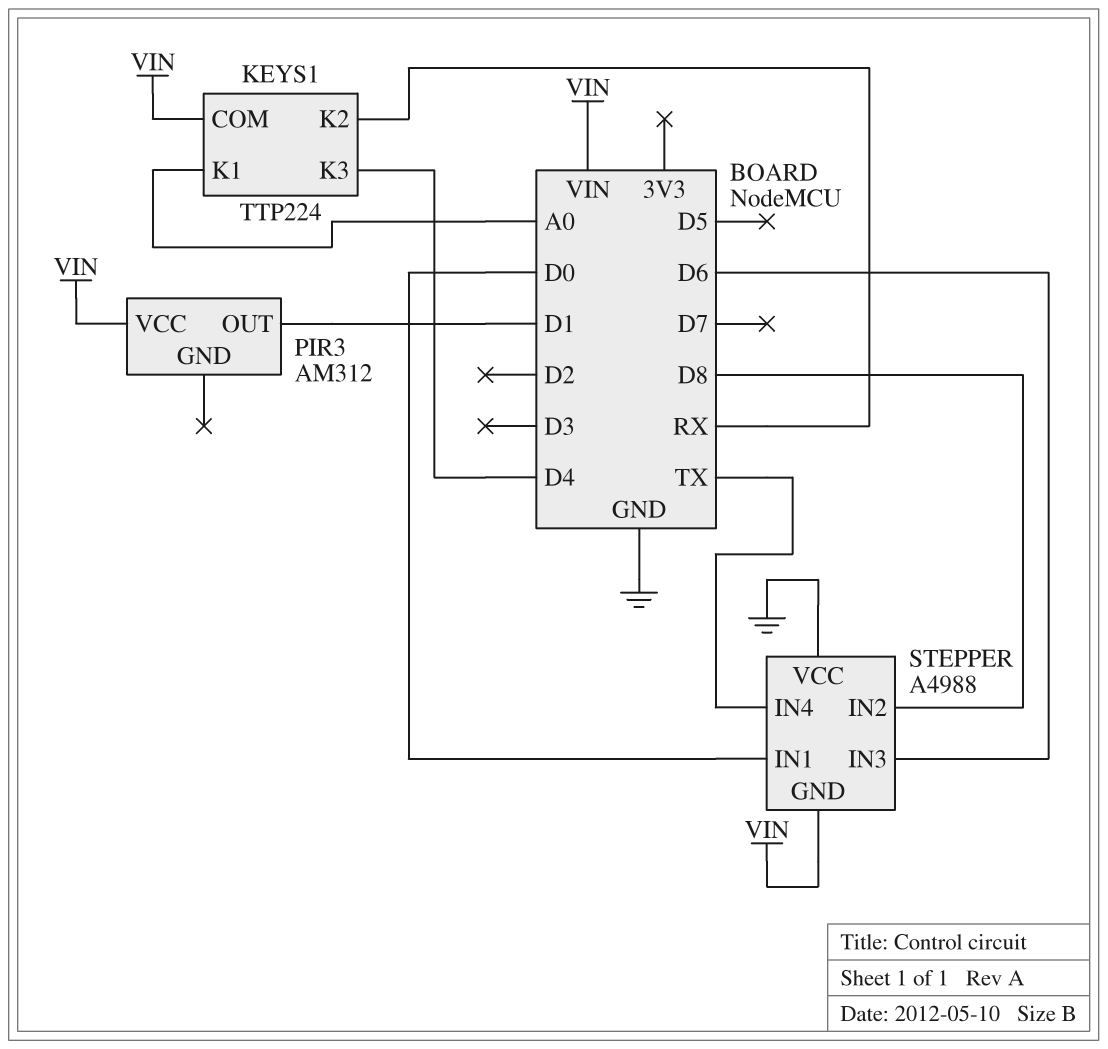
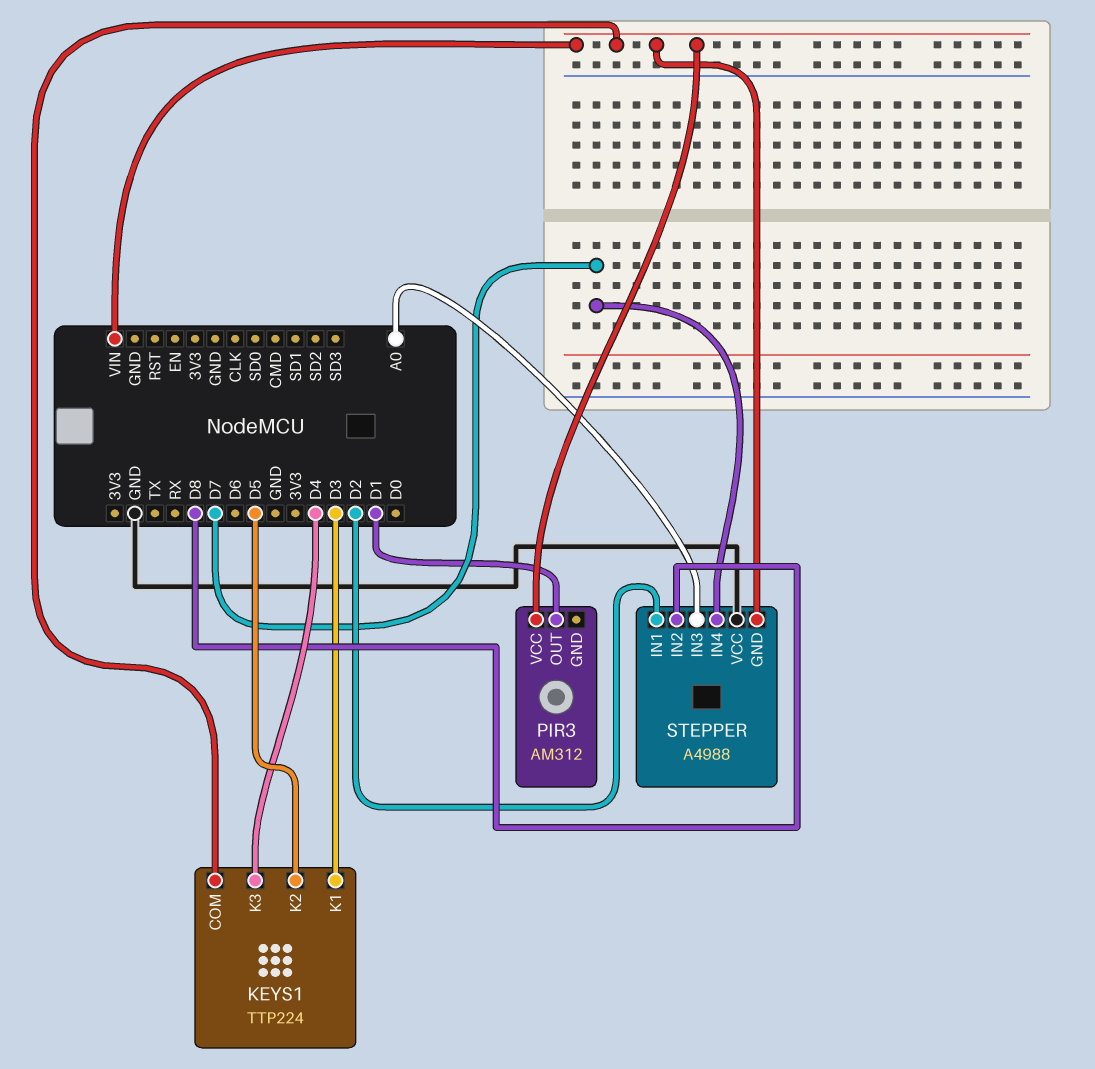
KEYS1 pin K1: A0 -> D3
KEYS1 pin K2: RX -> D5
STEPPER pin IN1: D0 -> D2
STEPPER pin IN3: D6 -> A0
STEPPER pin IN4: TX -> D7

